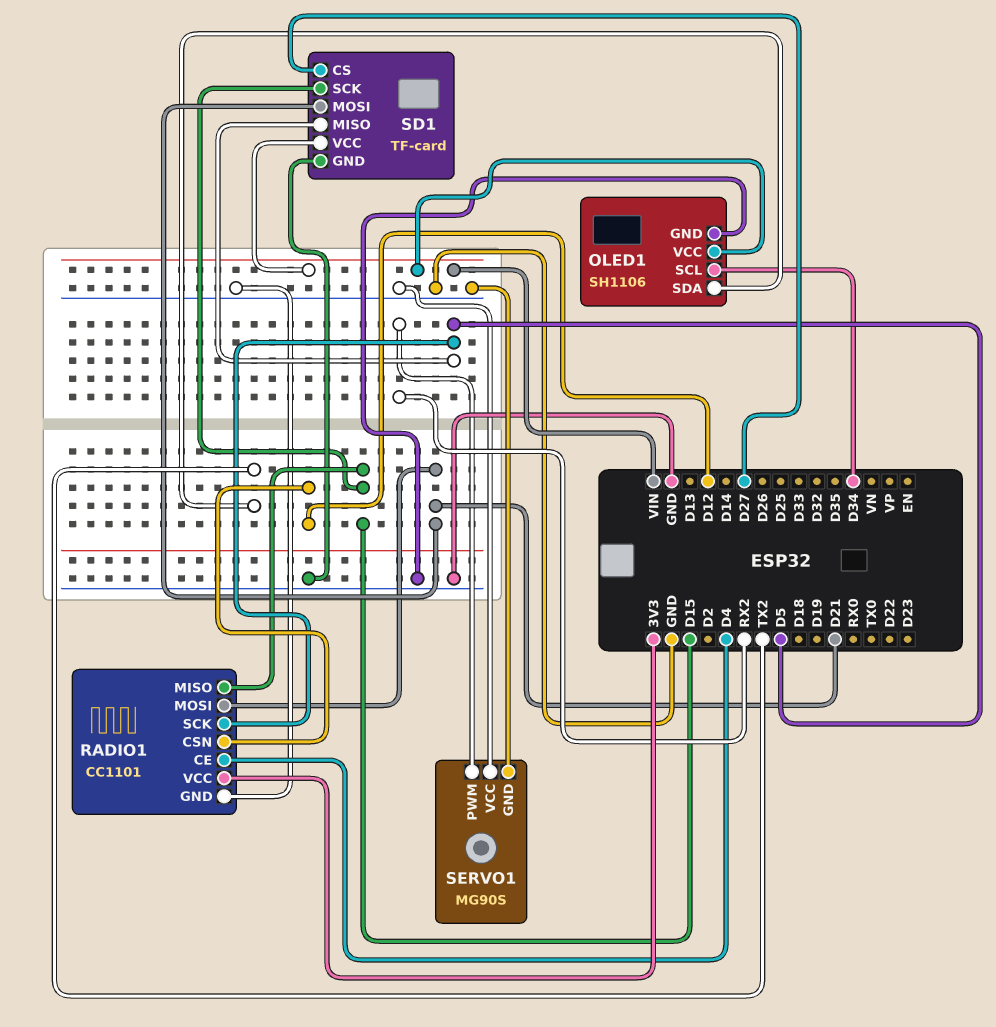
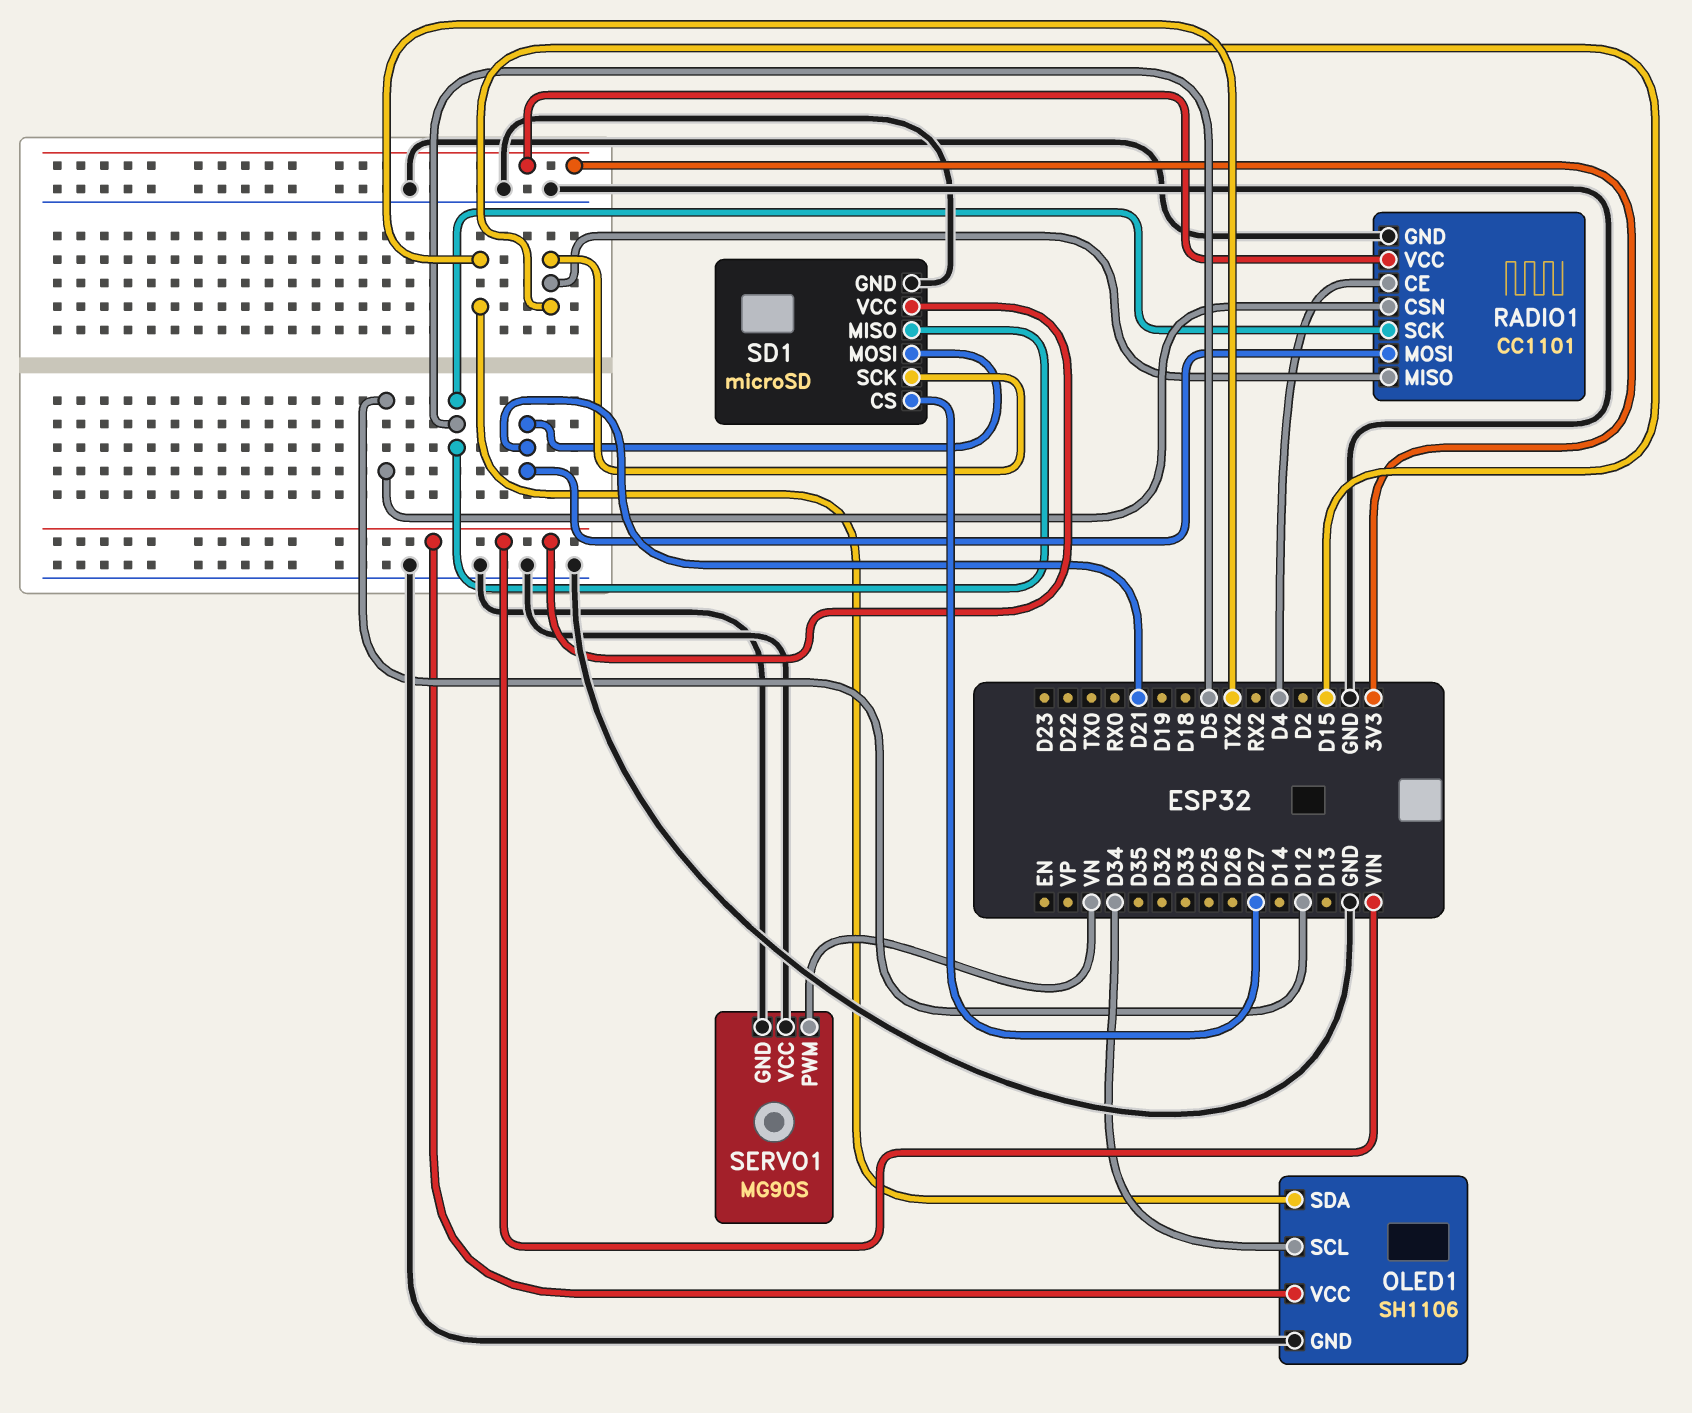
SD1: TF-card -> microSD
SERVO1 pin PWM: RX2 -> VN

